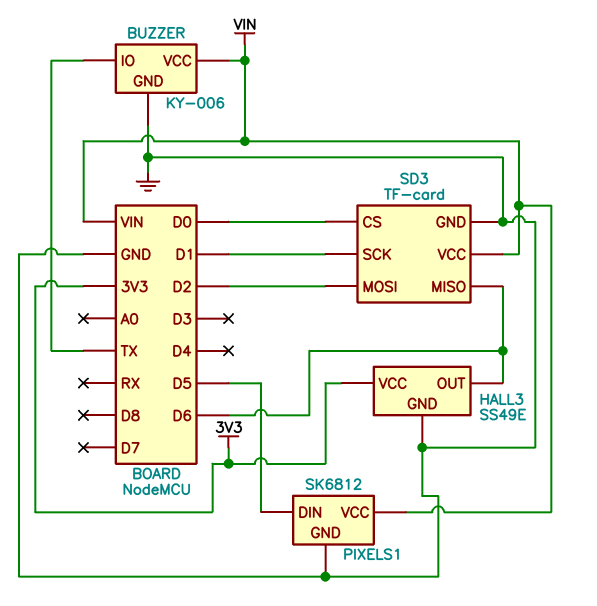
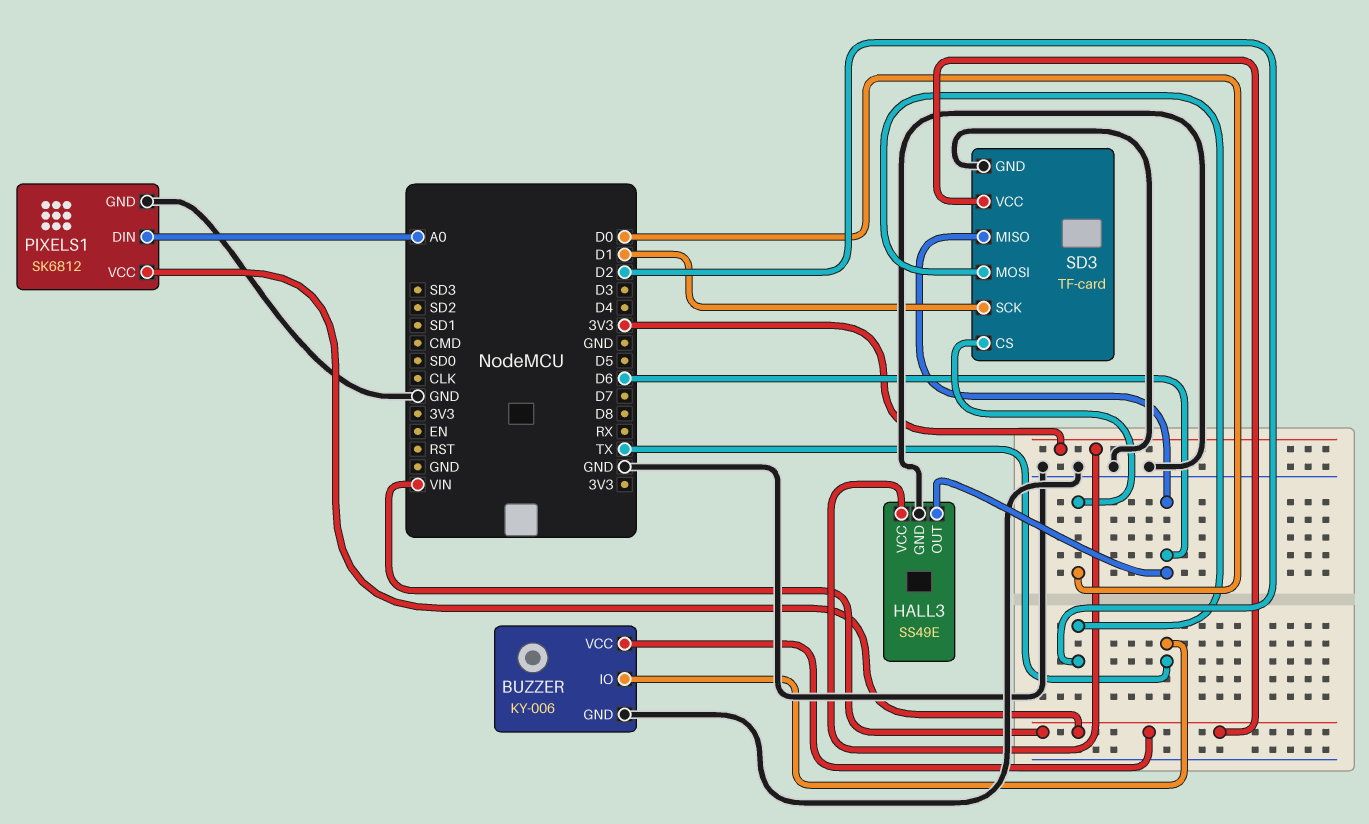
PIXELS1 pin DIN: D5 -> A0

